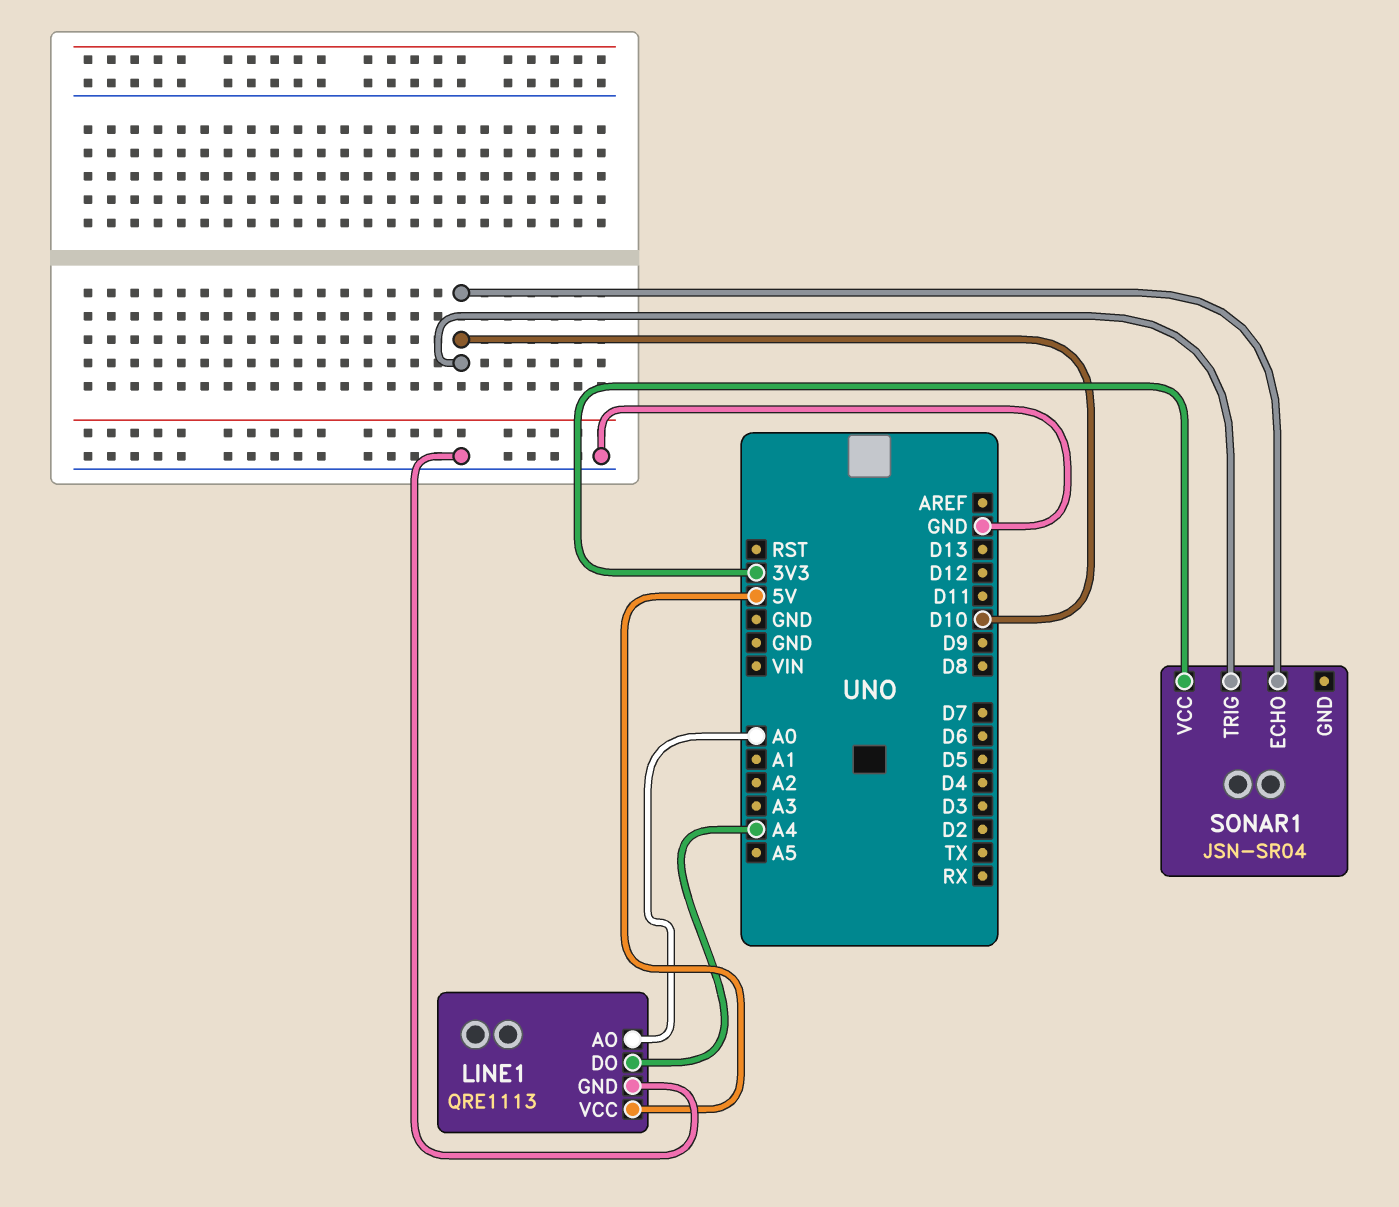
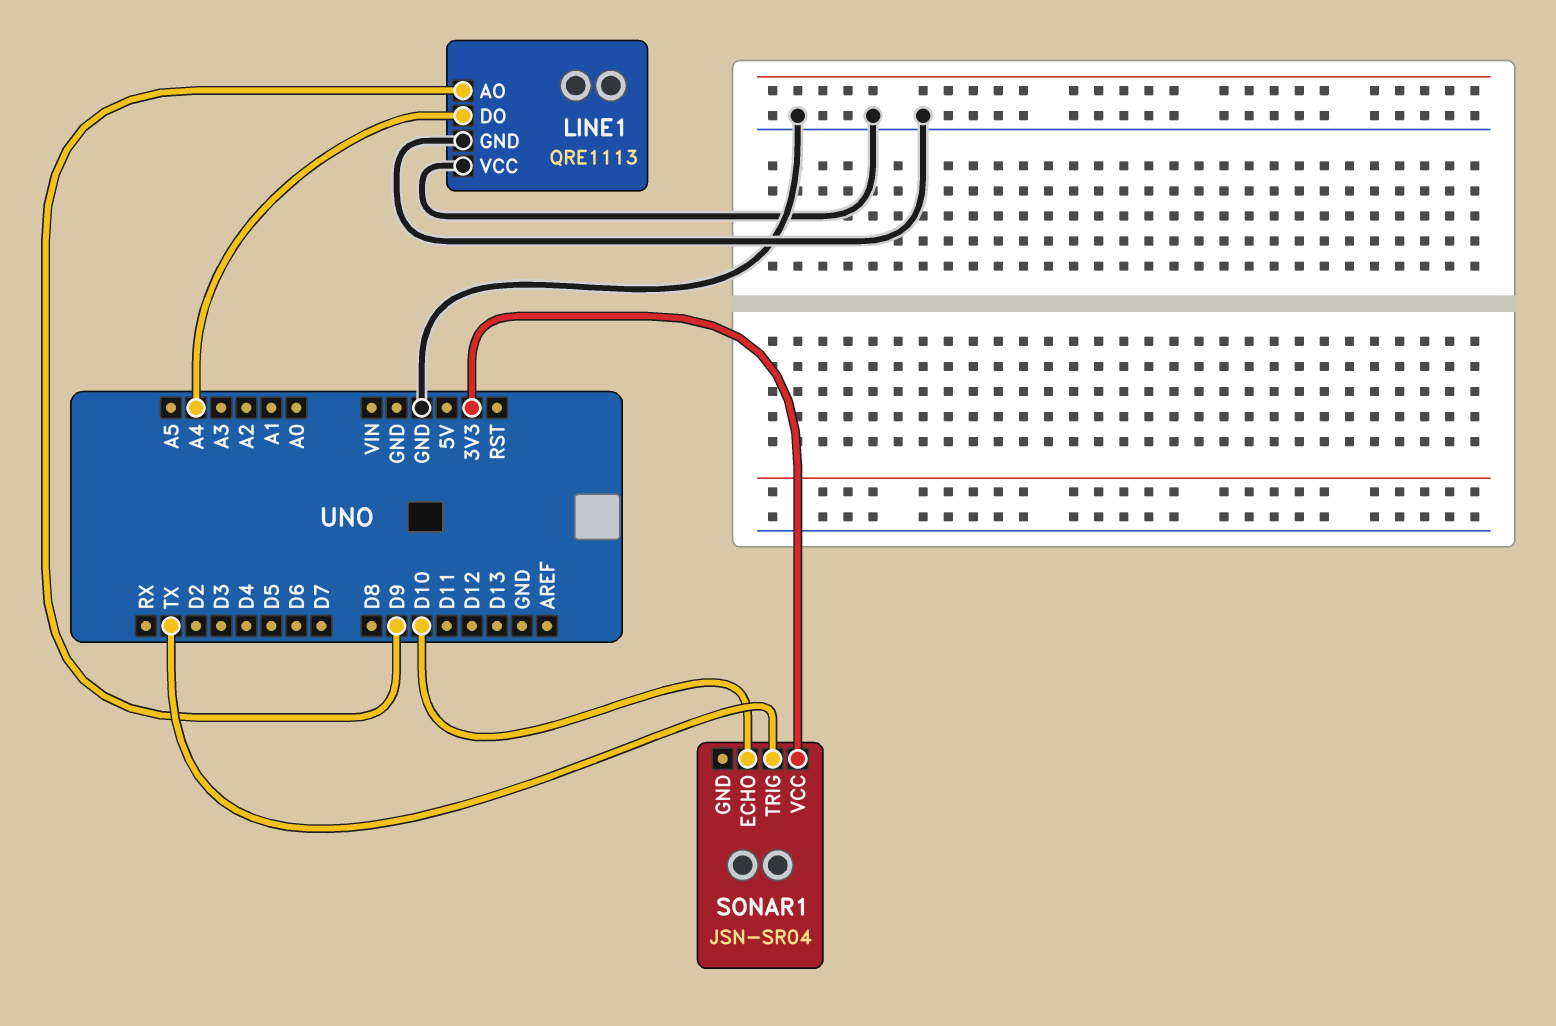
LINE1 pin AO: A0 -> D9
LINE1 pin VCC: 5V -> GND
SONAR1 pin TRIG: D10 -> TX

